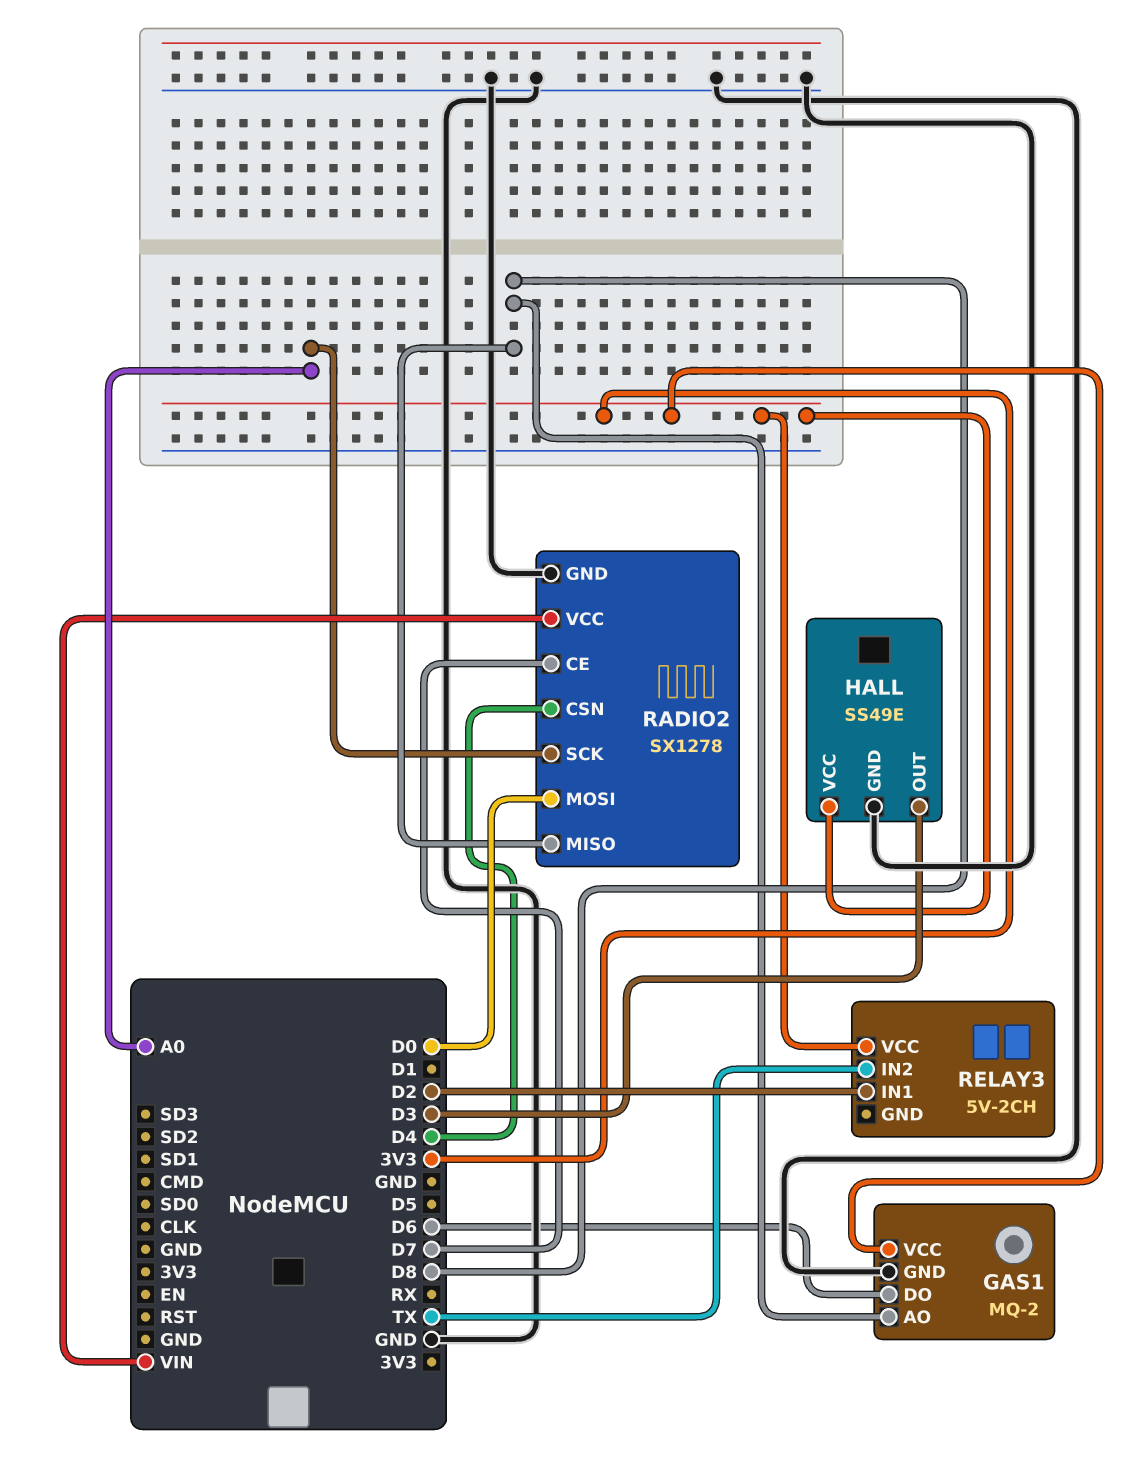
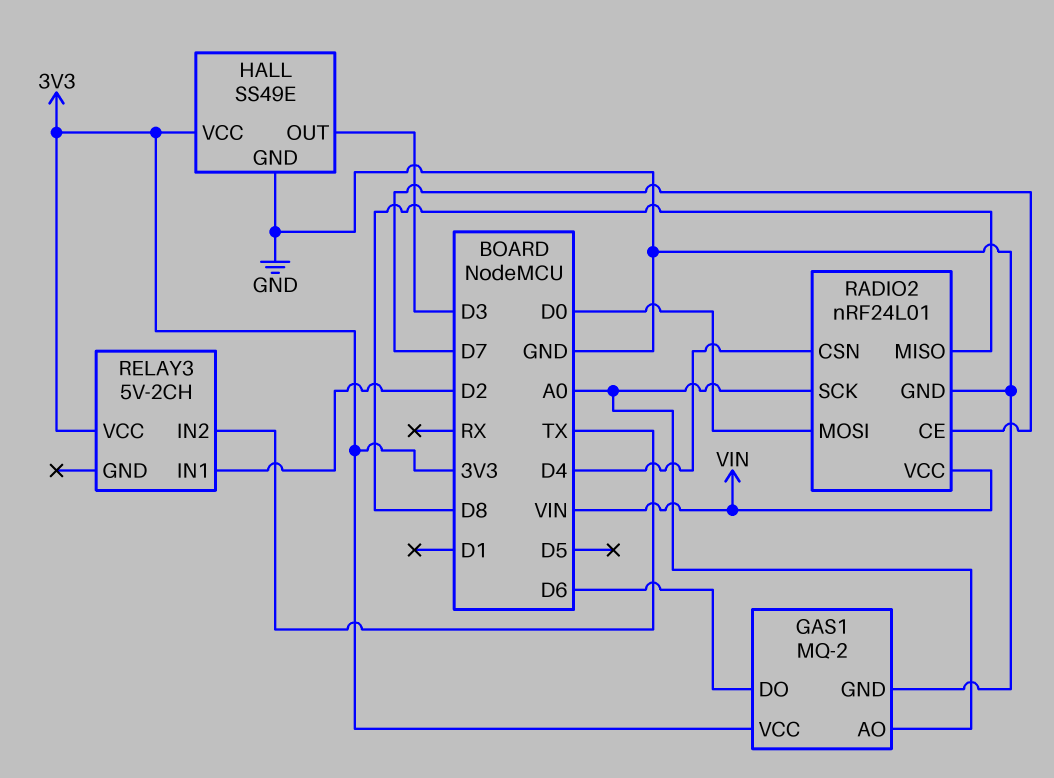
GAS1 pin AO: D8 -> A0
RADIO2: SX1278 -> nRF24L01

